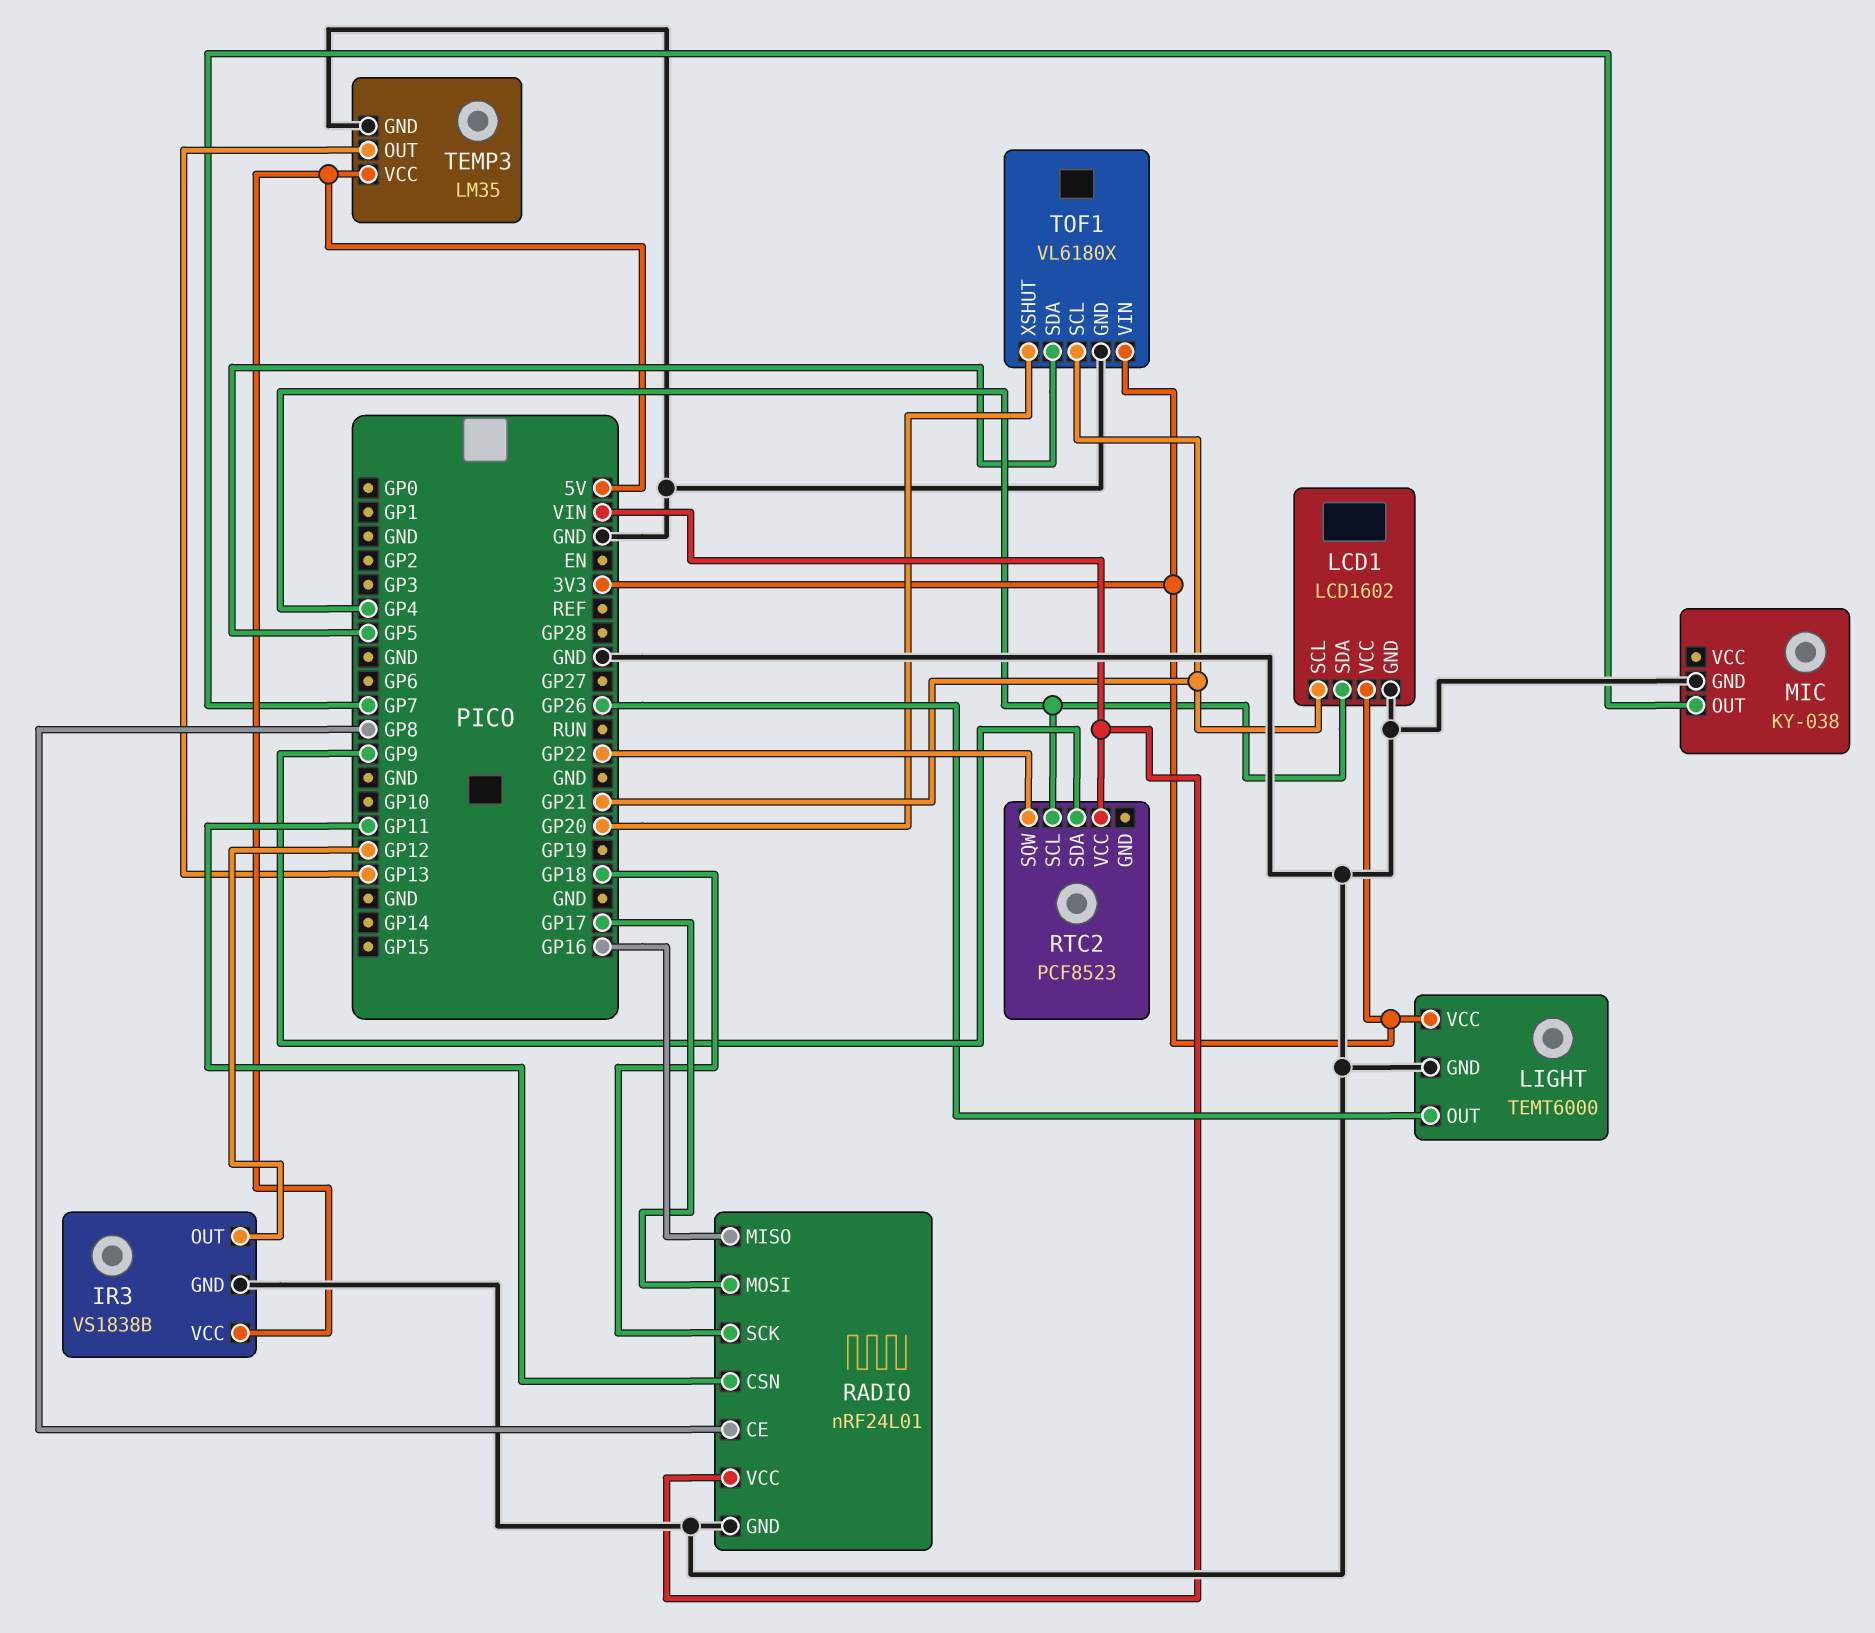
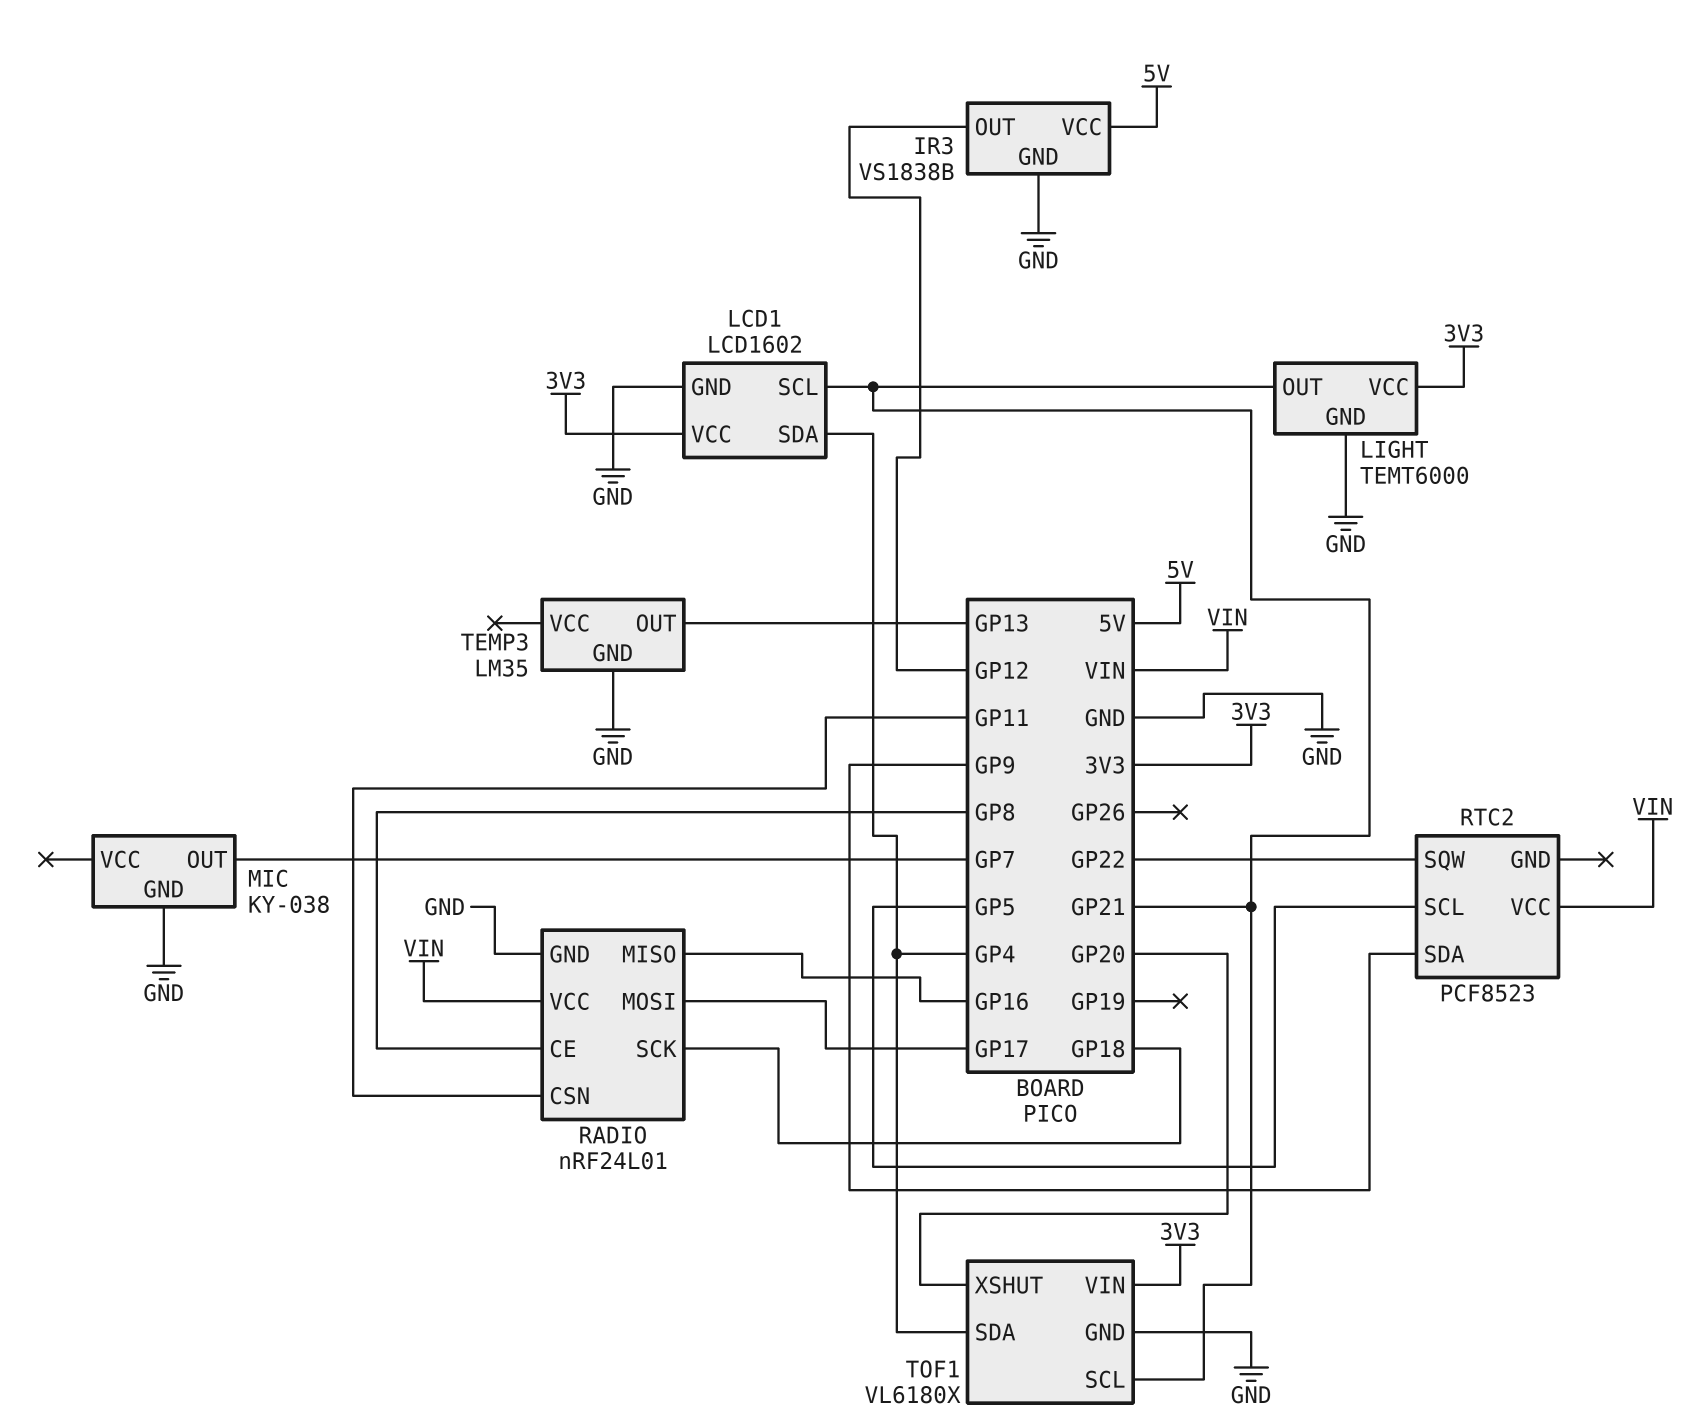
LIGHT pin OUT: GP26 -> GP21
RTC2 pin SCL: GP4 -> GP5
TEMP3 pin VCC: 5V -> none
TOF1 pin SDA: GP5 -> GP4

